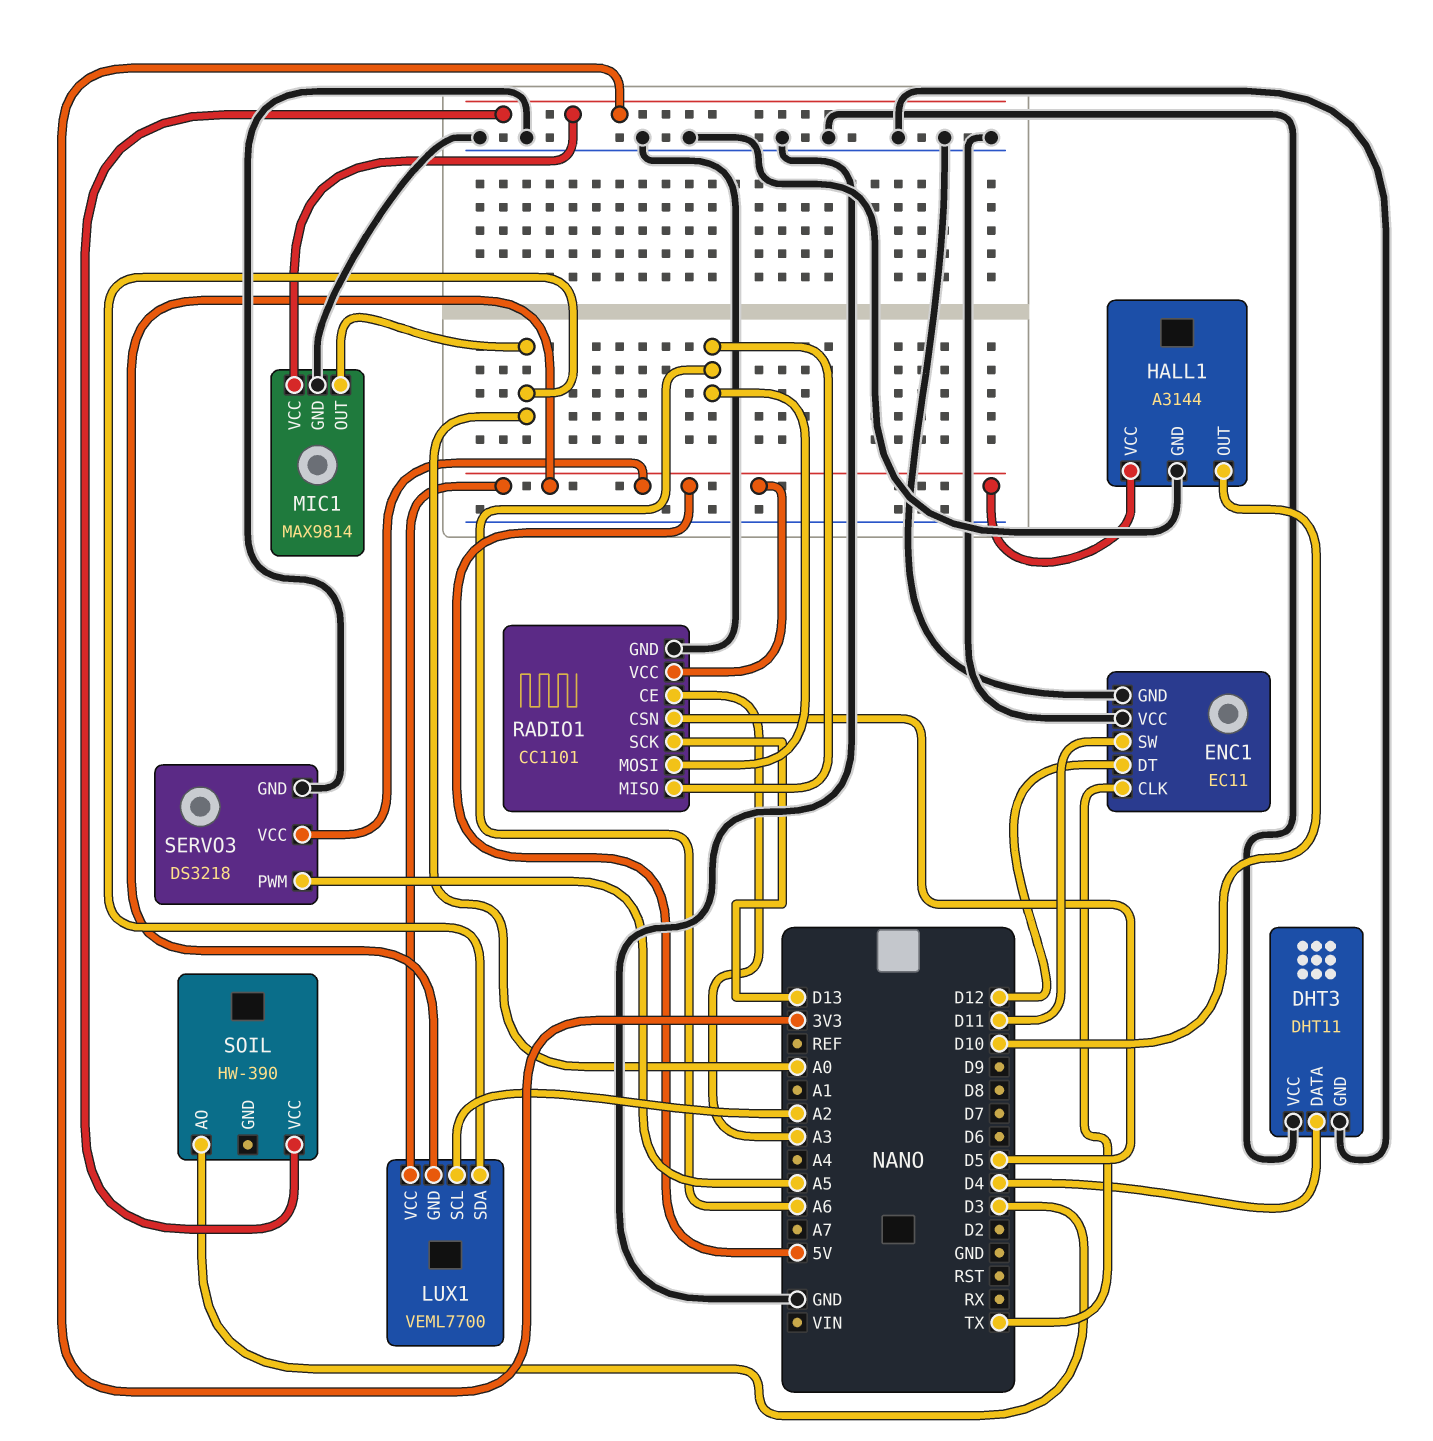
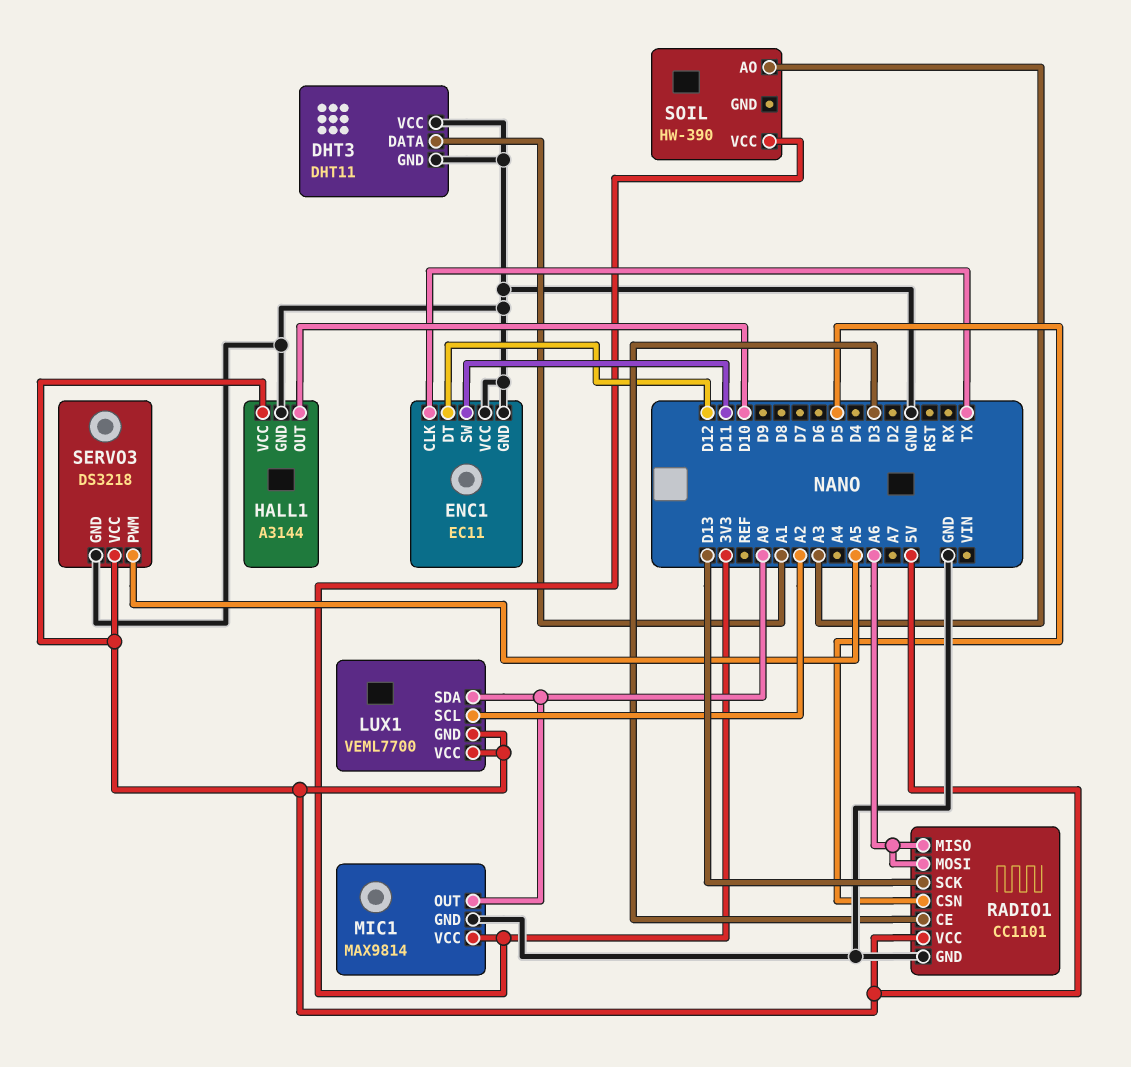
DHT3 pin DATA: D4 -> A1
RADIO1 pin CE: A3 -> D3
SOIL pin AO: D3 -> A3

